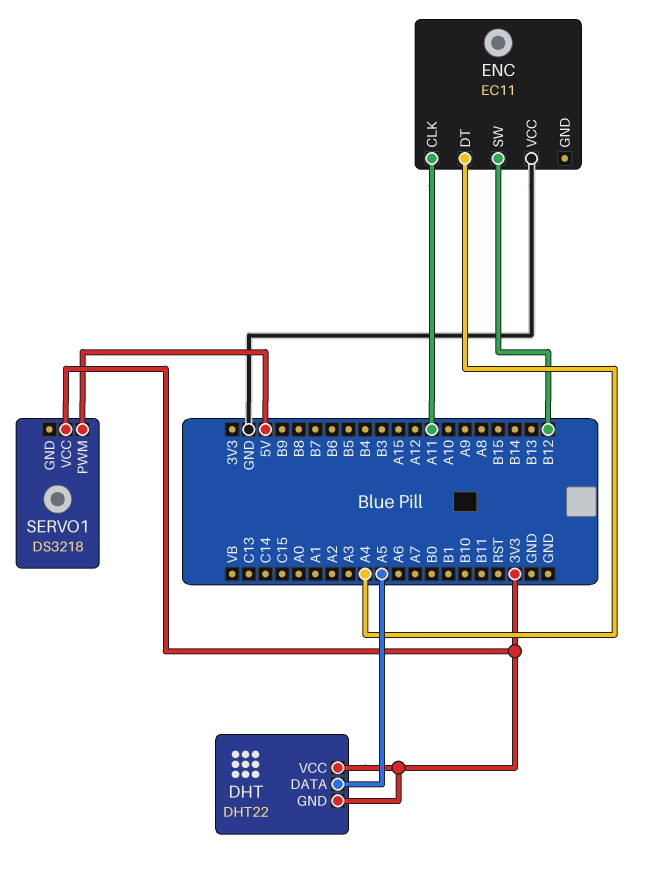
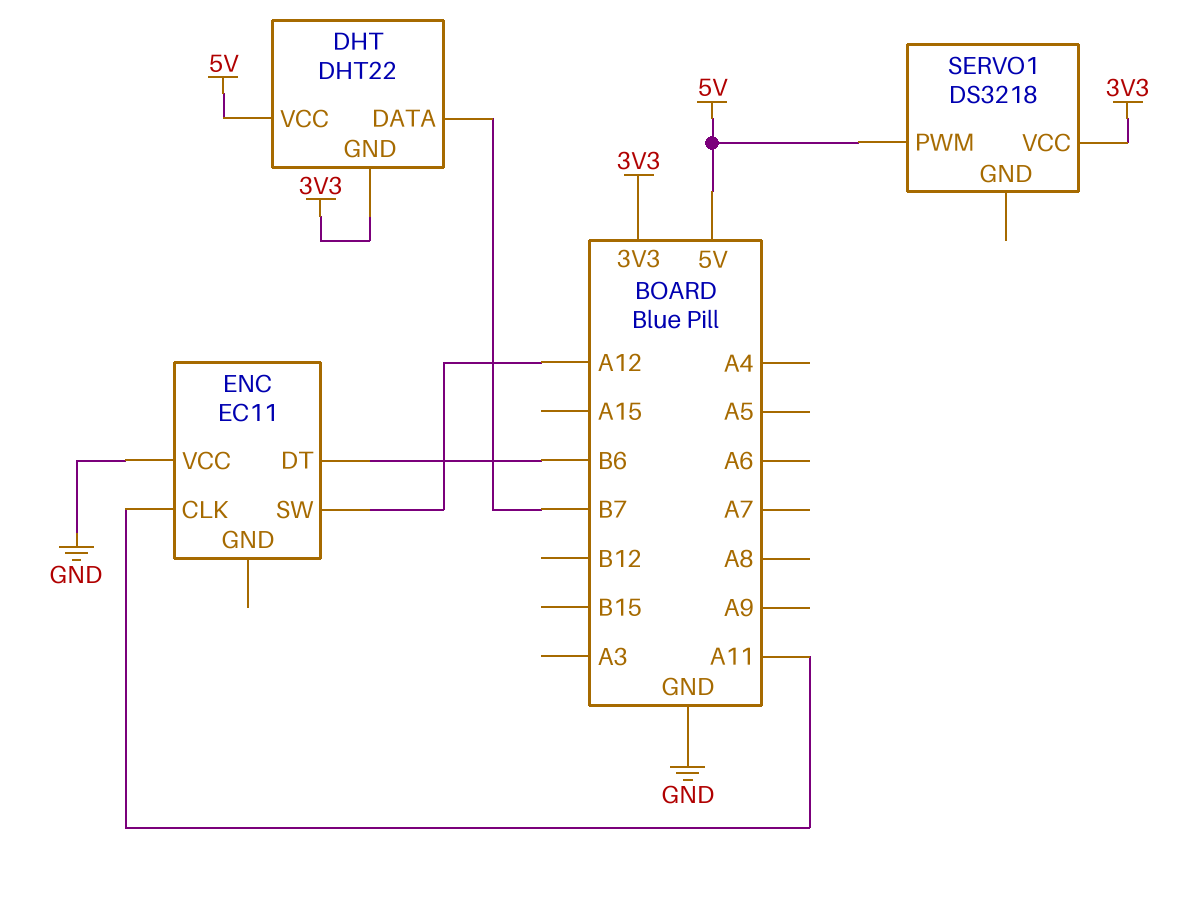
DHT pin DATA: A5 -> B7
DHT pin VCC: 3V3 -> 5V
ENC pin DT: A4 -> B6
ENC pin SW: B12 -> A12

